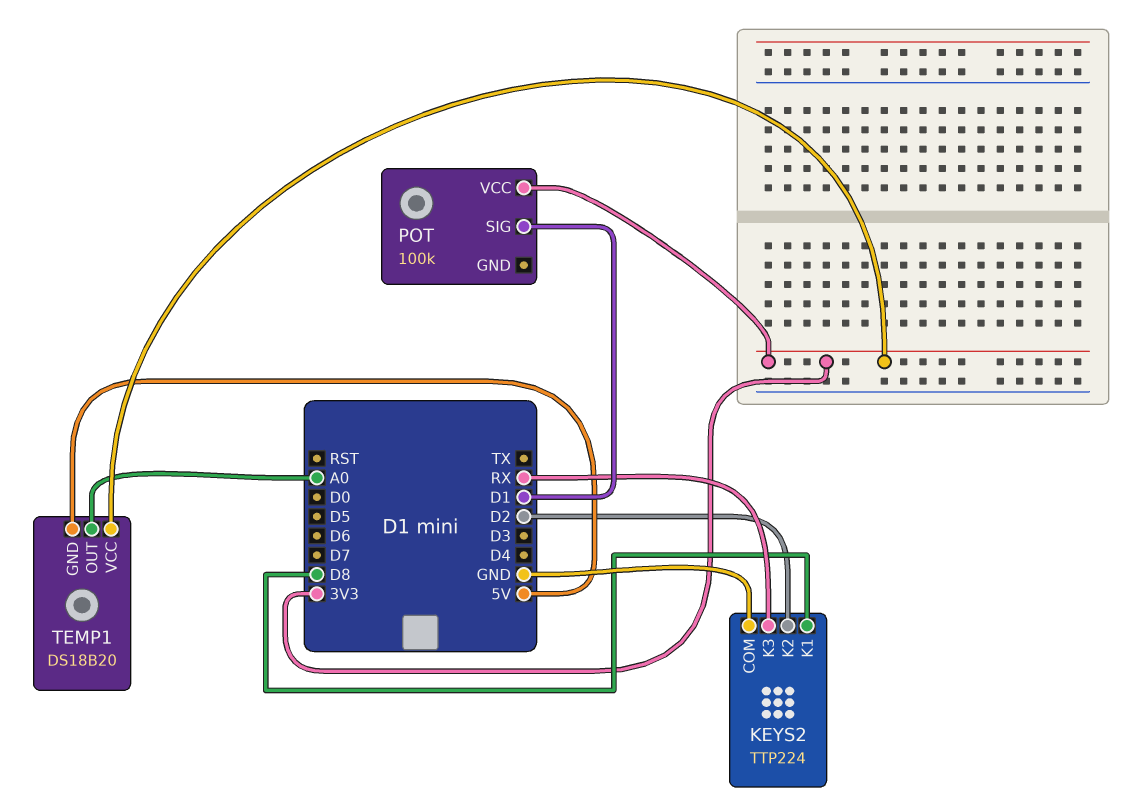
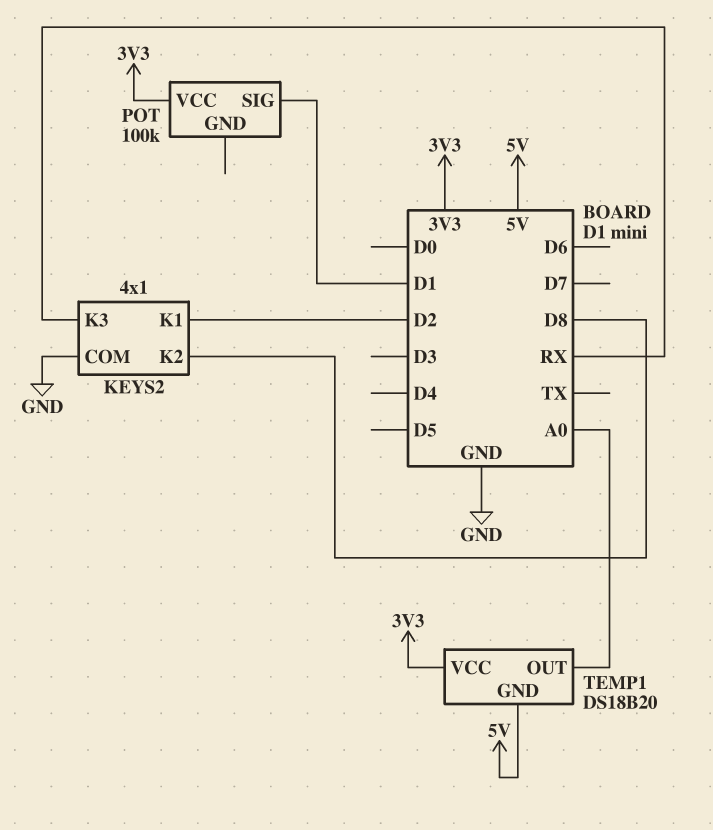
KEYS2: TTP224 -> 4x1
KEYS2 pin K1: D8 -> D2
KEYS2 pin K2: D2 -> D8

